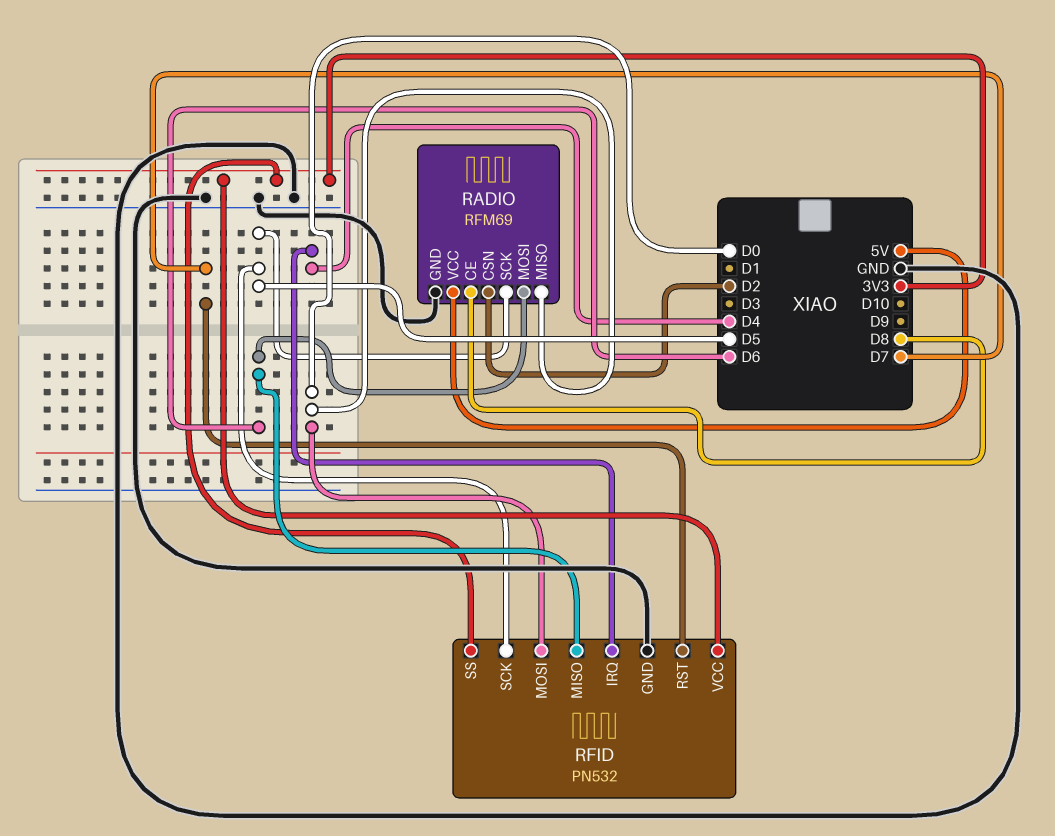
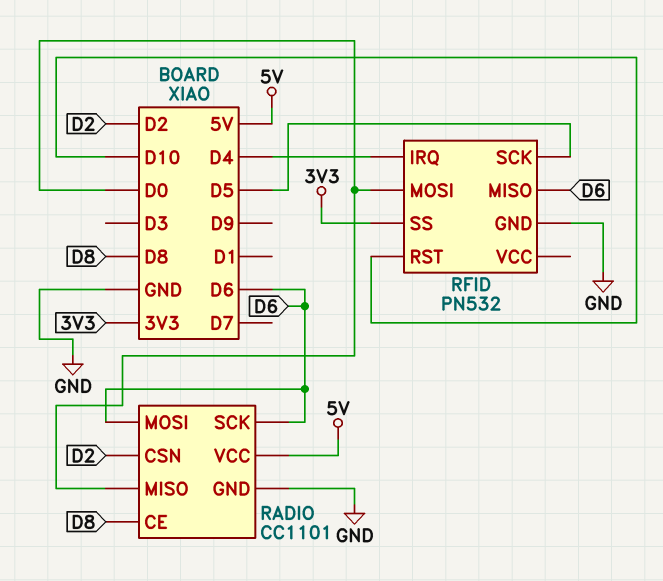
RADIO: RFM69 -> CC1101
RADIO pin SCK: D5 -> D6
RFID pin RST: D7 -> D10
RFID pin VCC: 3V3 -> none

